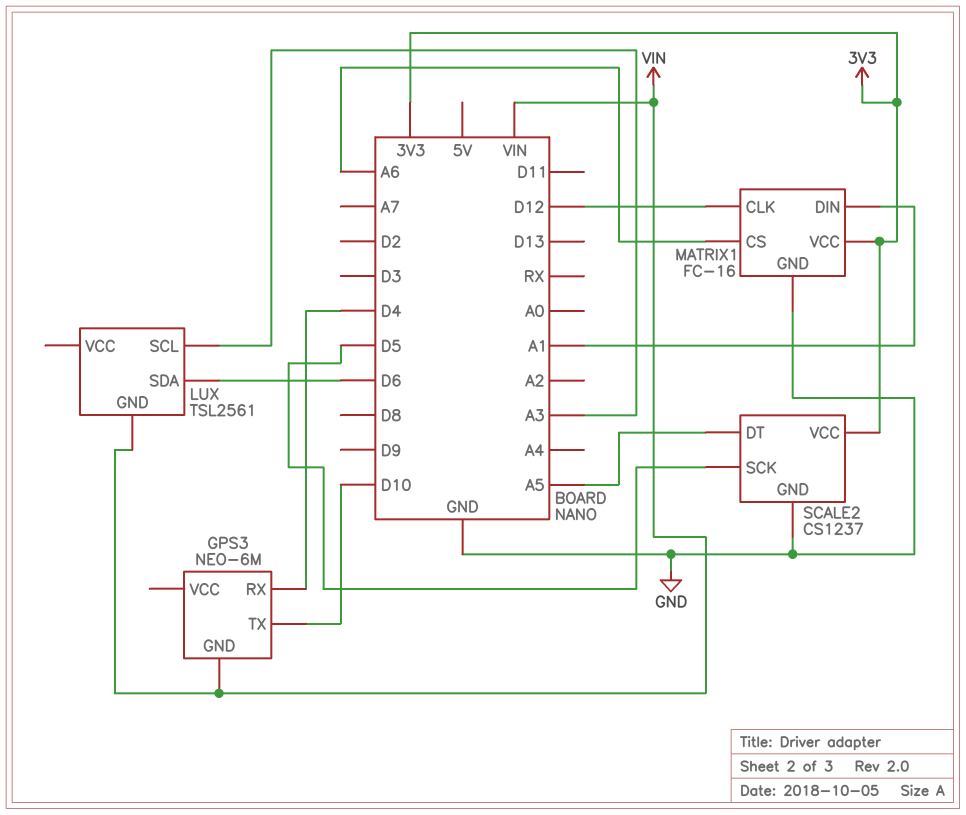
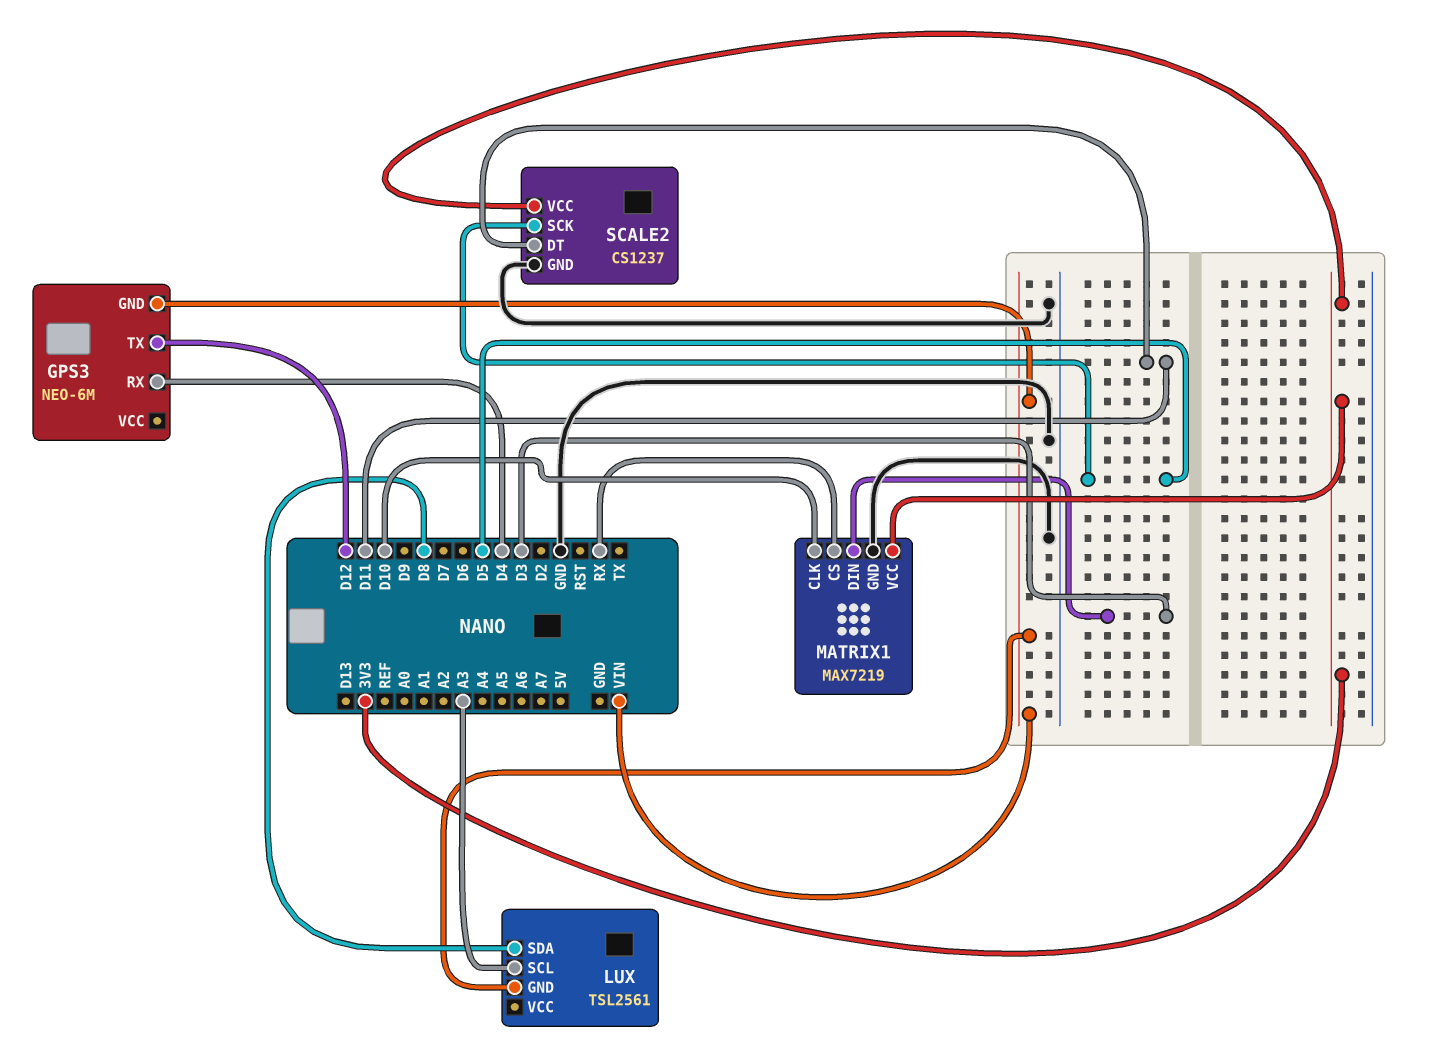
GPS3 pin TX: D10 -> D12
LUX pin SDA: D6 -> D8
MATRIX1: FC-16 -> MAX7219
MATRIX1 pin CLK: D12 -> D10
MATRIX1 pin CS: A6 -> RX
MATRIX1 pin DIN: A1 -> D3
SCALE2 pin DT: A5 -> D11

